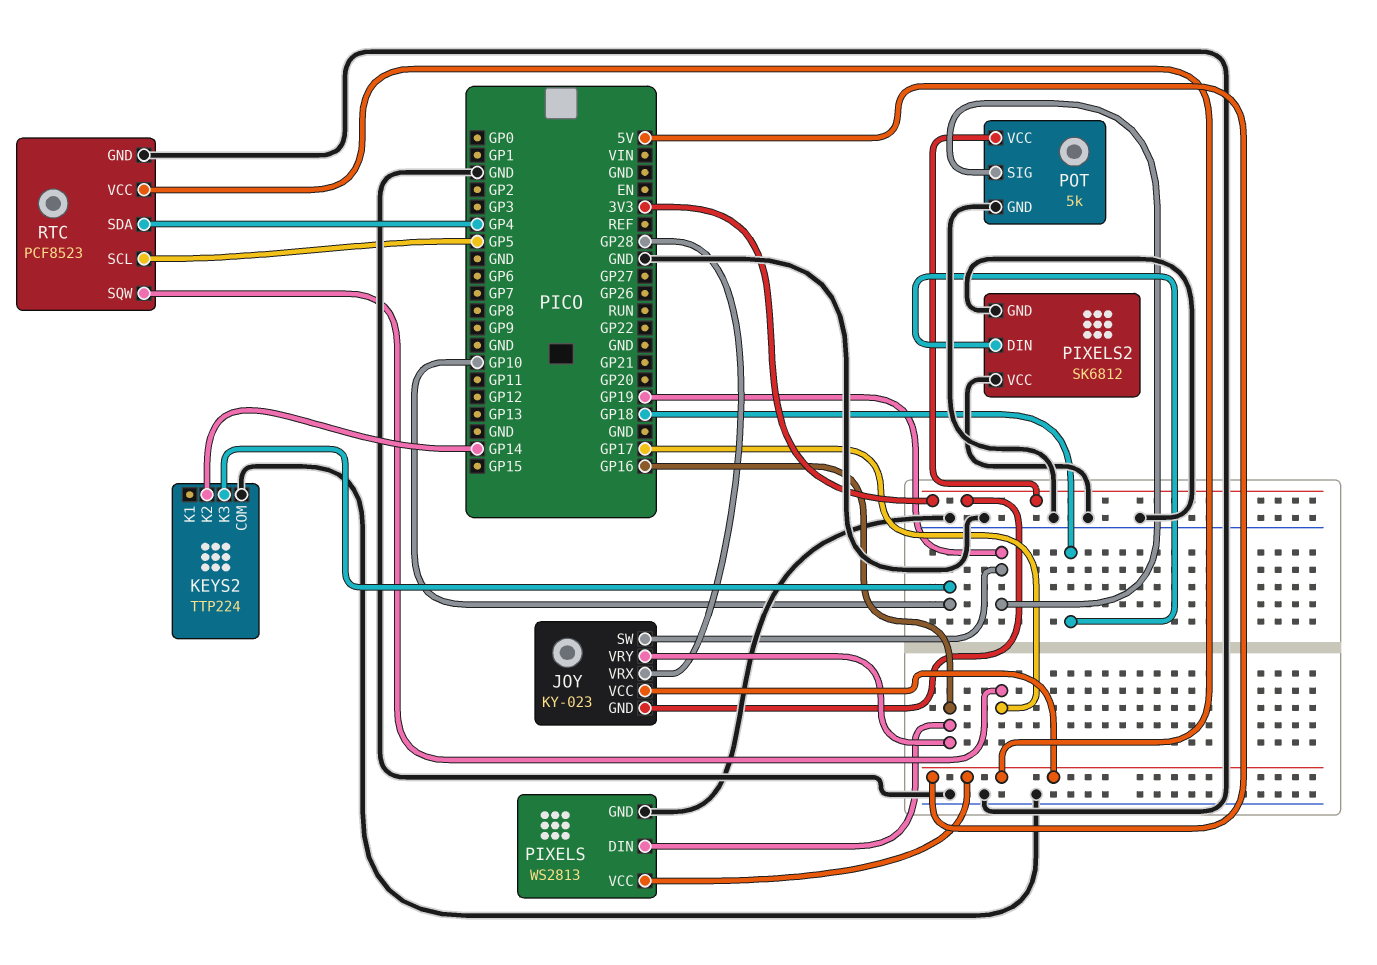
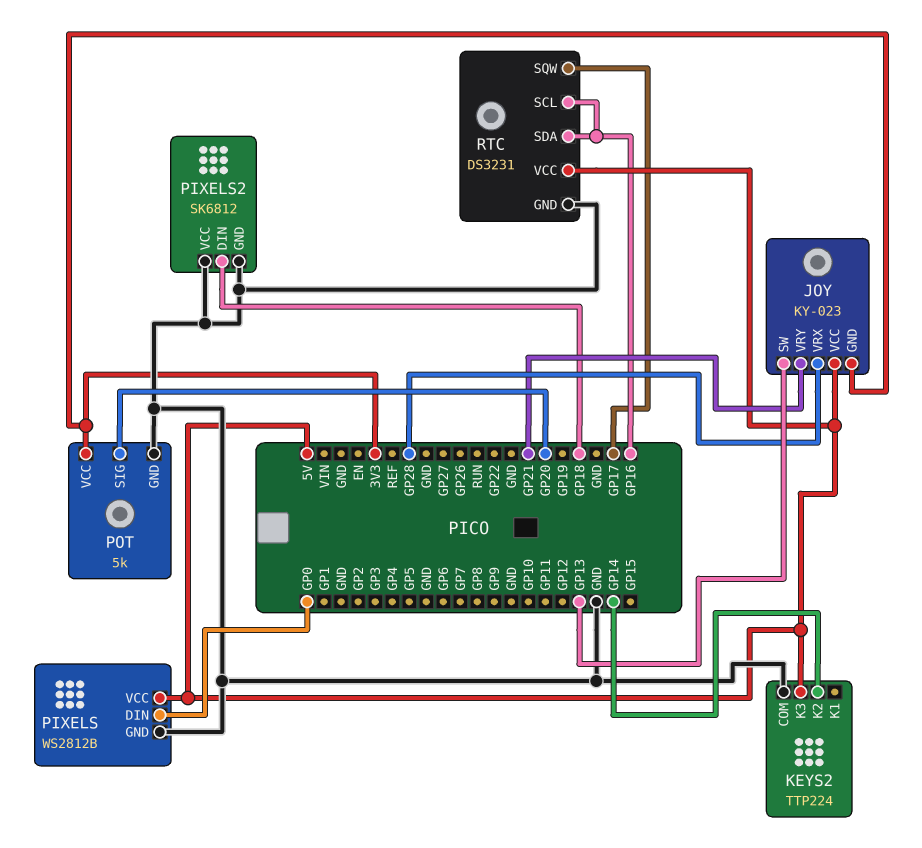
JOY pin SW: GP19 -> GP13
JOY pin VRY: GP16 -> GP21
KEYS2 pin K3: GP10 -> 5V
PIXELS: WS2813 -> WS2812B
PIXELS pin DIN: GP16 -> GP0
POT pin SIG: GP19 -> GP20
RTC: PCF8523 -> DS3231
RTC pin SCL: GP5 -> GP16
RTC pin SDA: GP4 -> GP16

